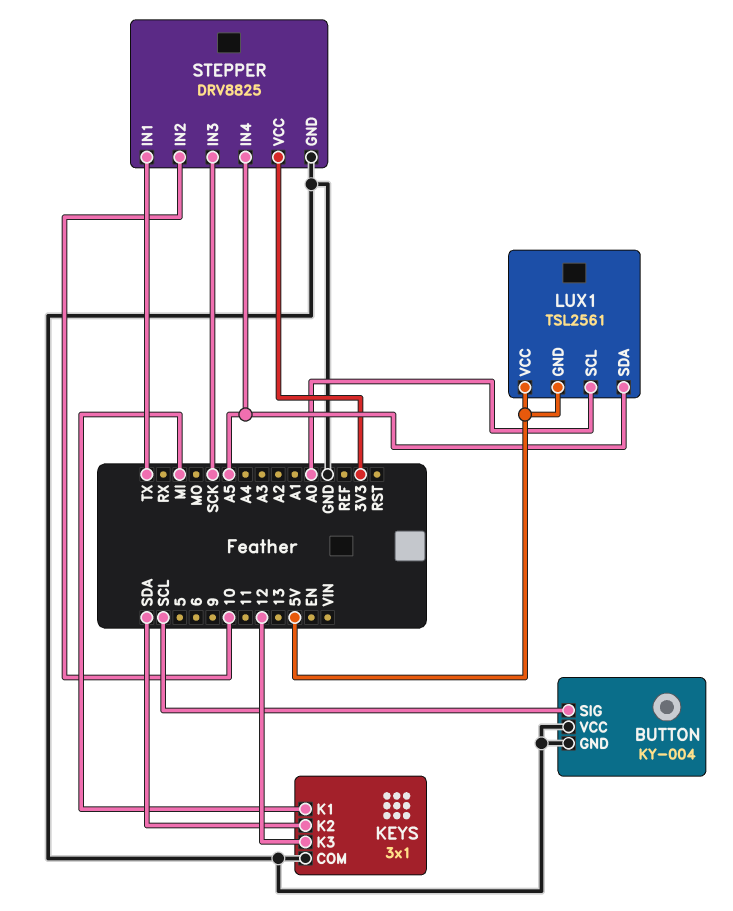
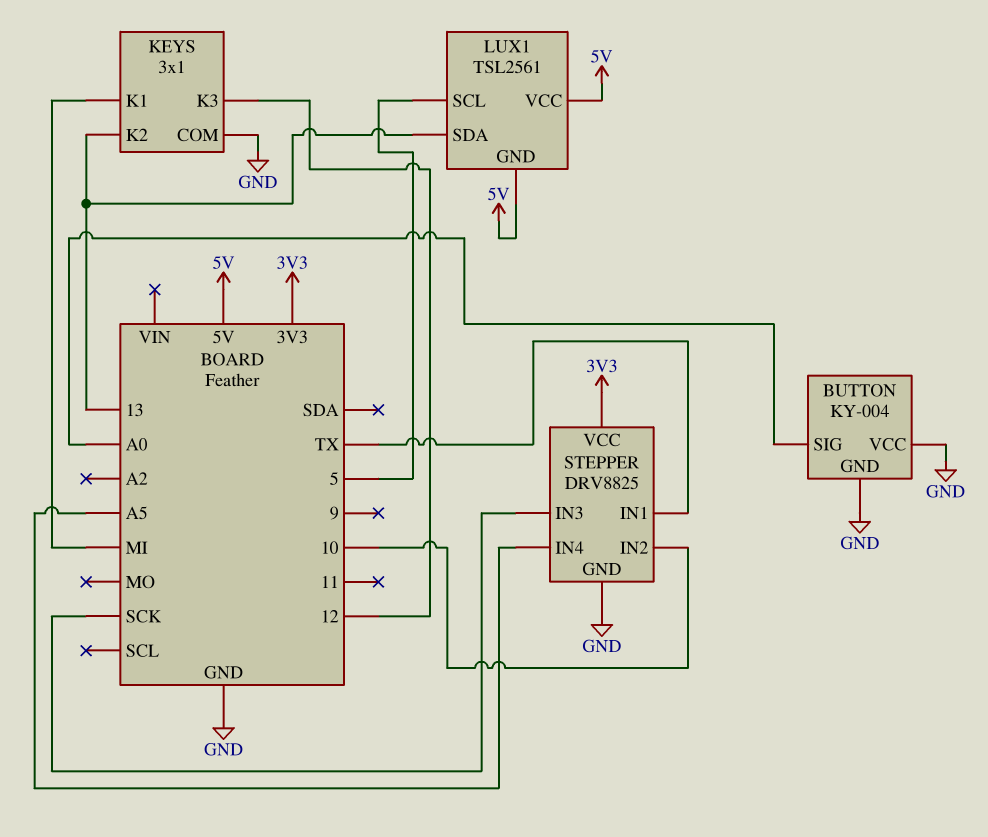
BUTTON pin SIG: SCL -> A0
KEYS pin K2: SDA -> 13
LUX1 pin SCL: A0 -> 5
LUX1 pin SDA: A5 -> 13

